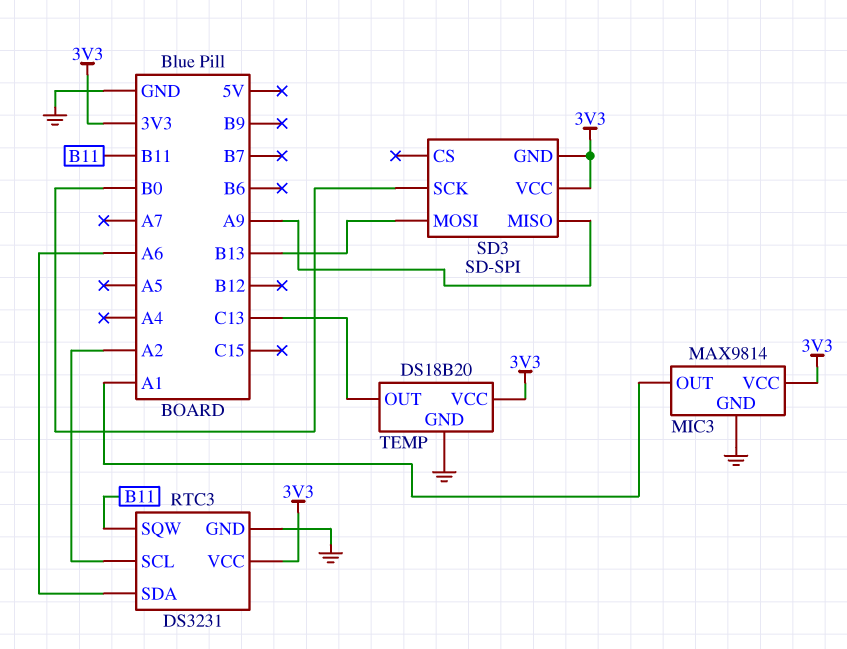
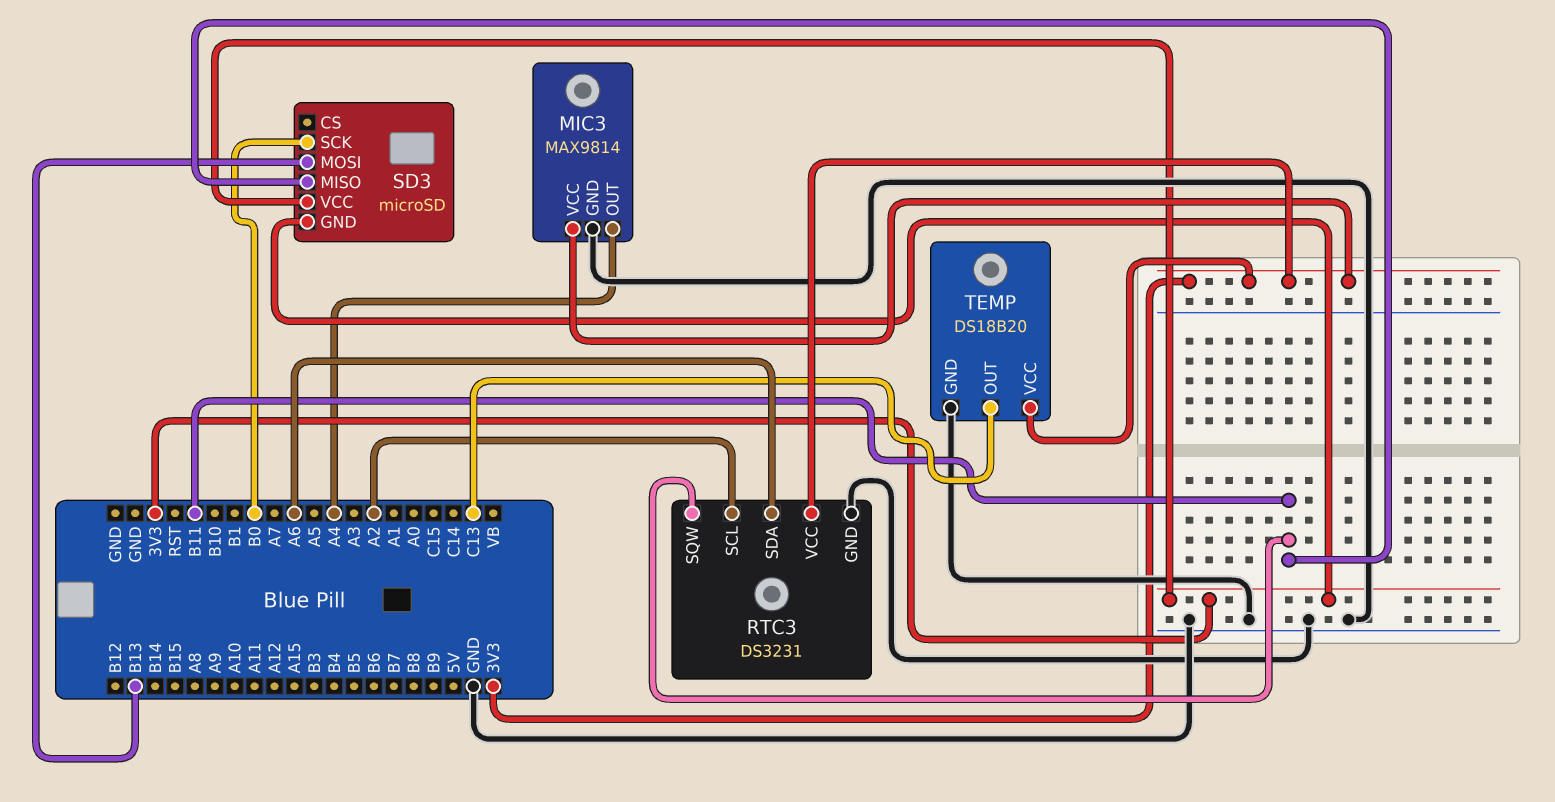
MIC3 pin OUT: A1 -> A4
SD3: SD-SPI -> microSD
SD3 pin MISO: A9 -> B11

